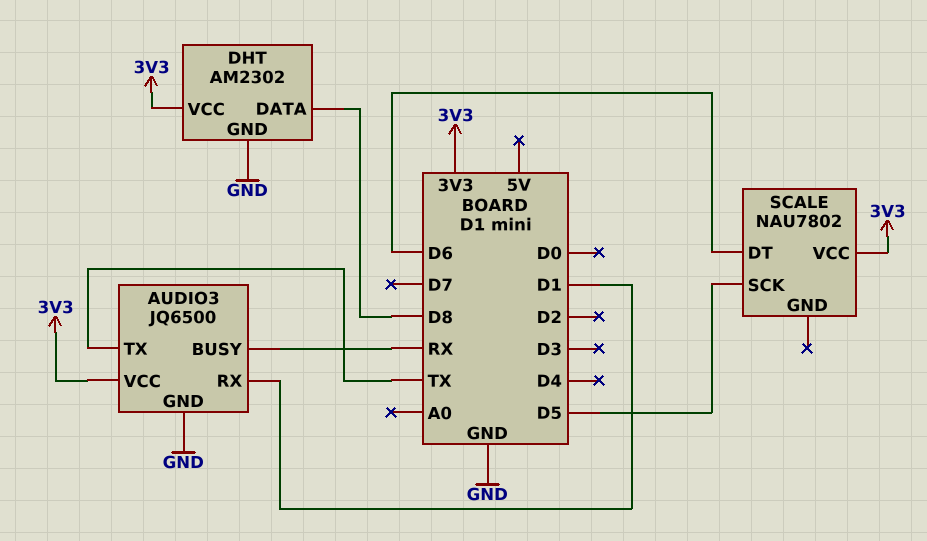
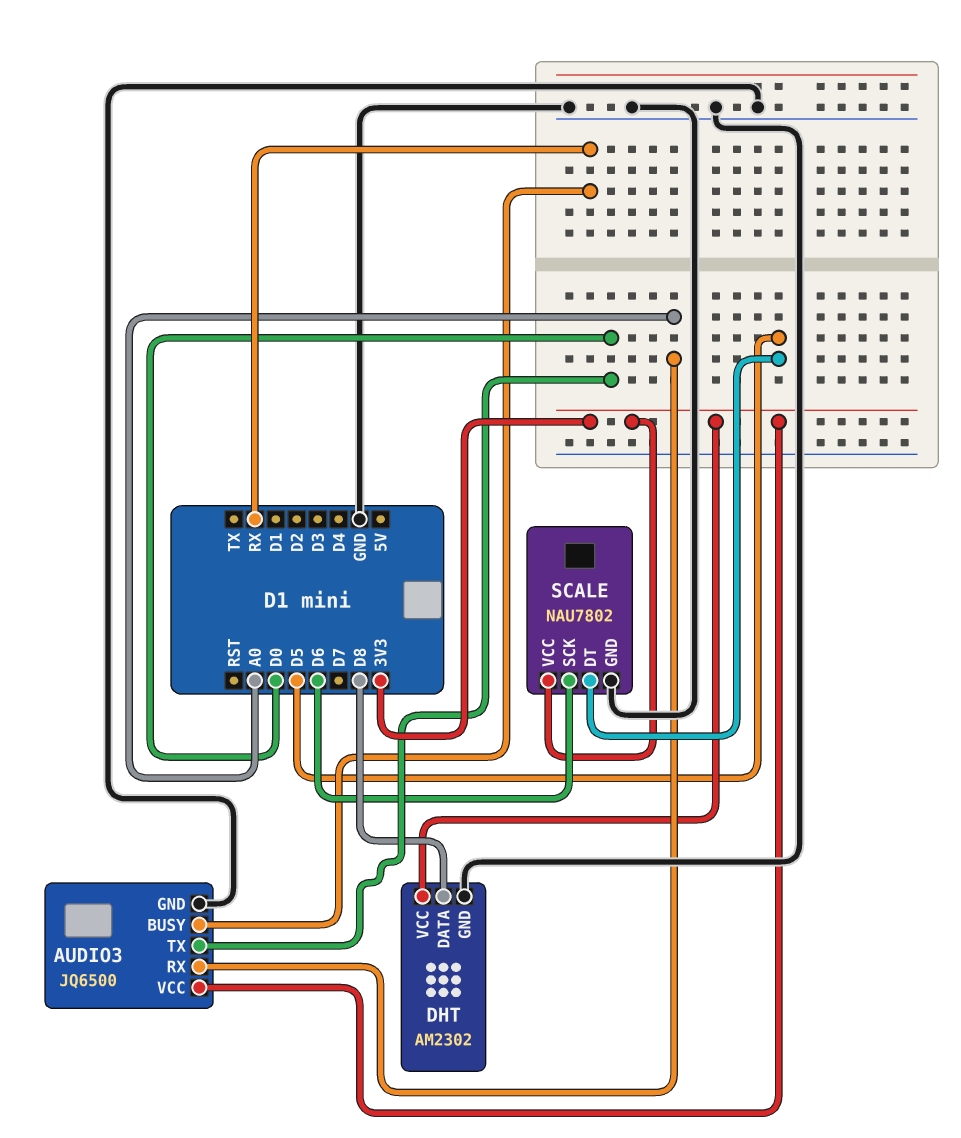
AUDIO3 pin RX: D1 -> A0
AUDIO3 pin TX: TX -> D0
SCALE pin DT: D6 -> D5
SCALE pin GND: none -> GND
SCALE pin SCK: D5 -> D6

